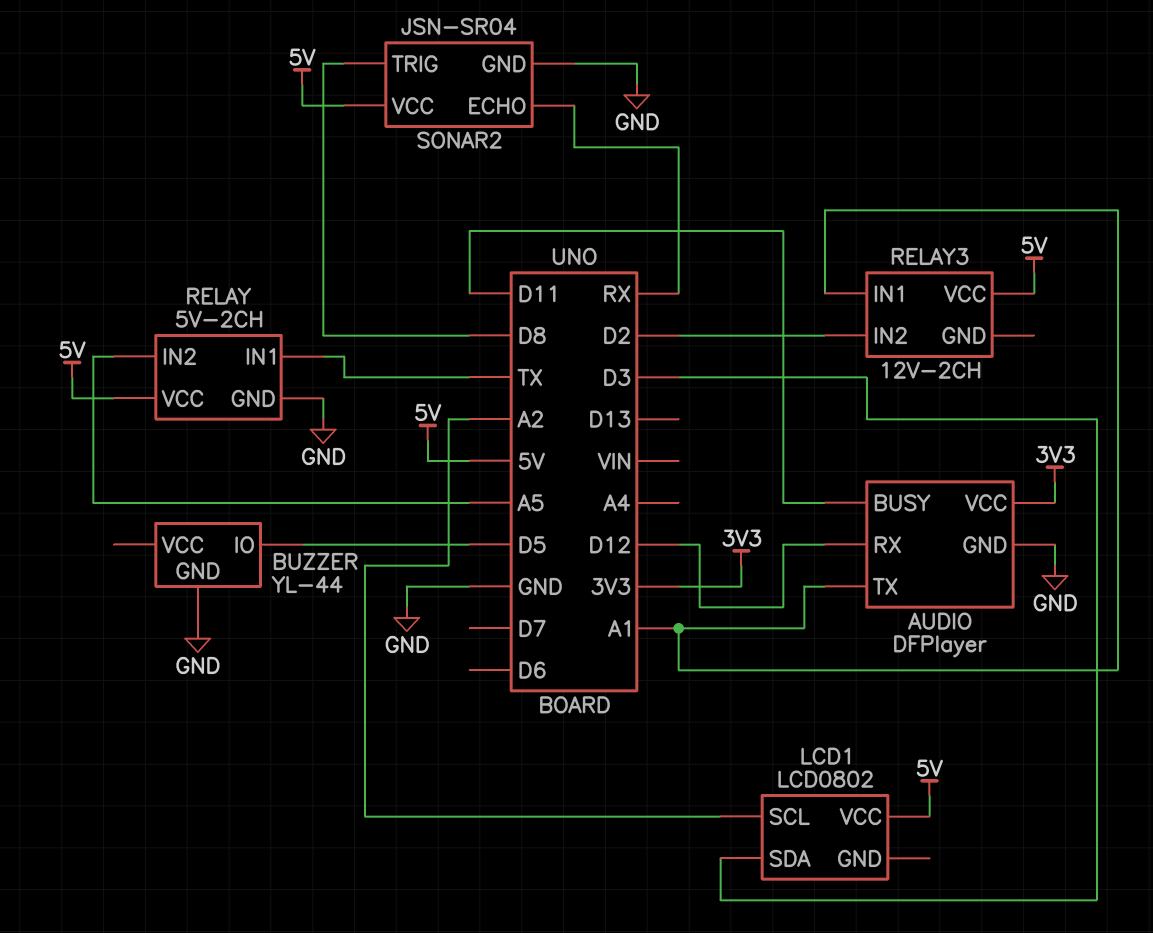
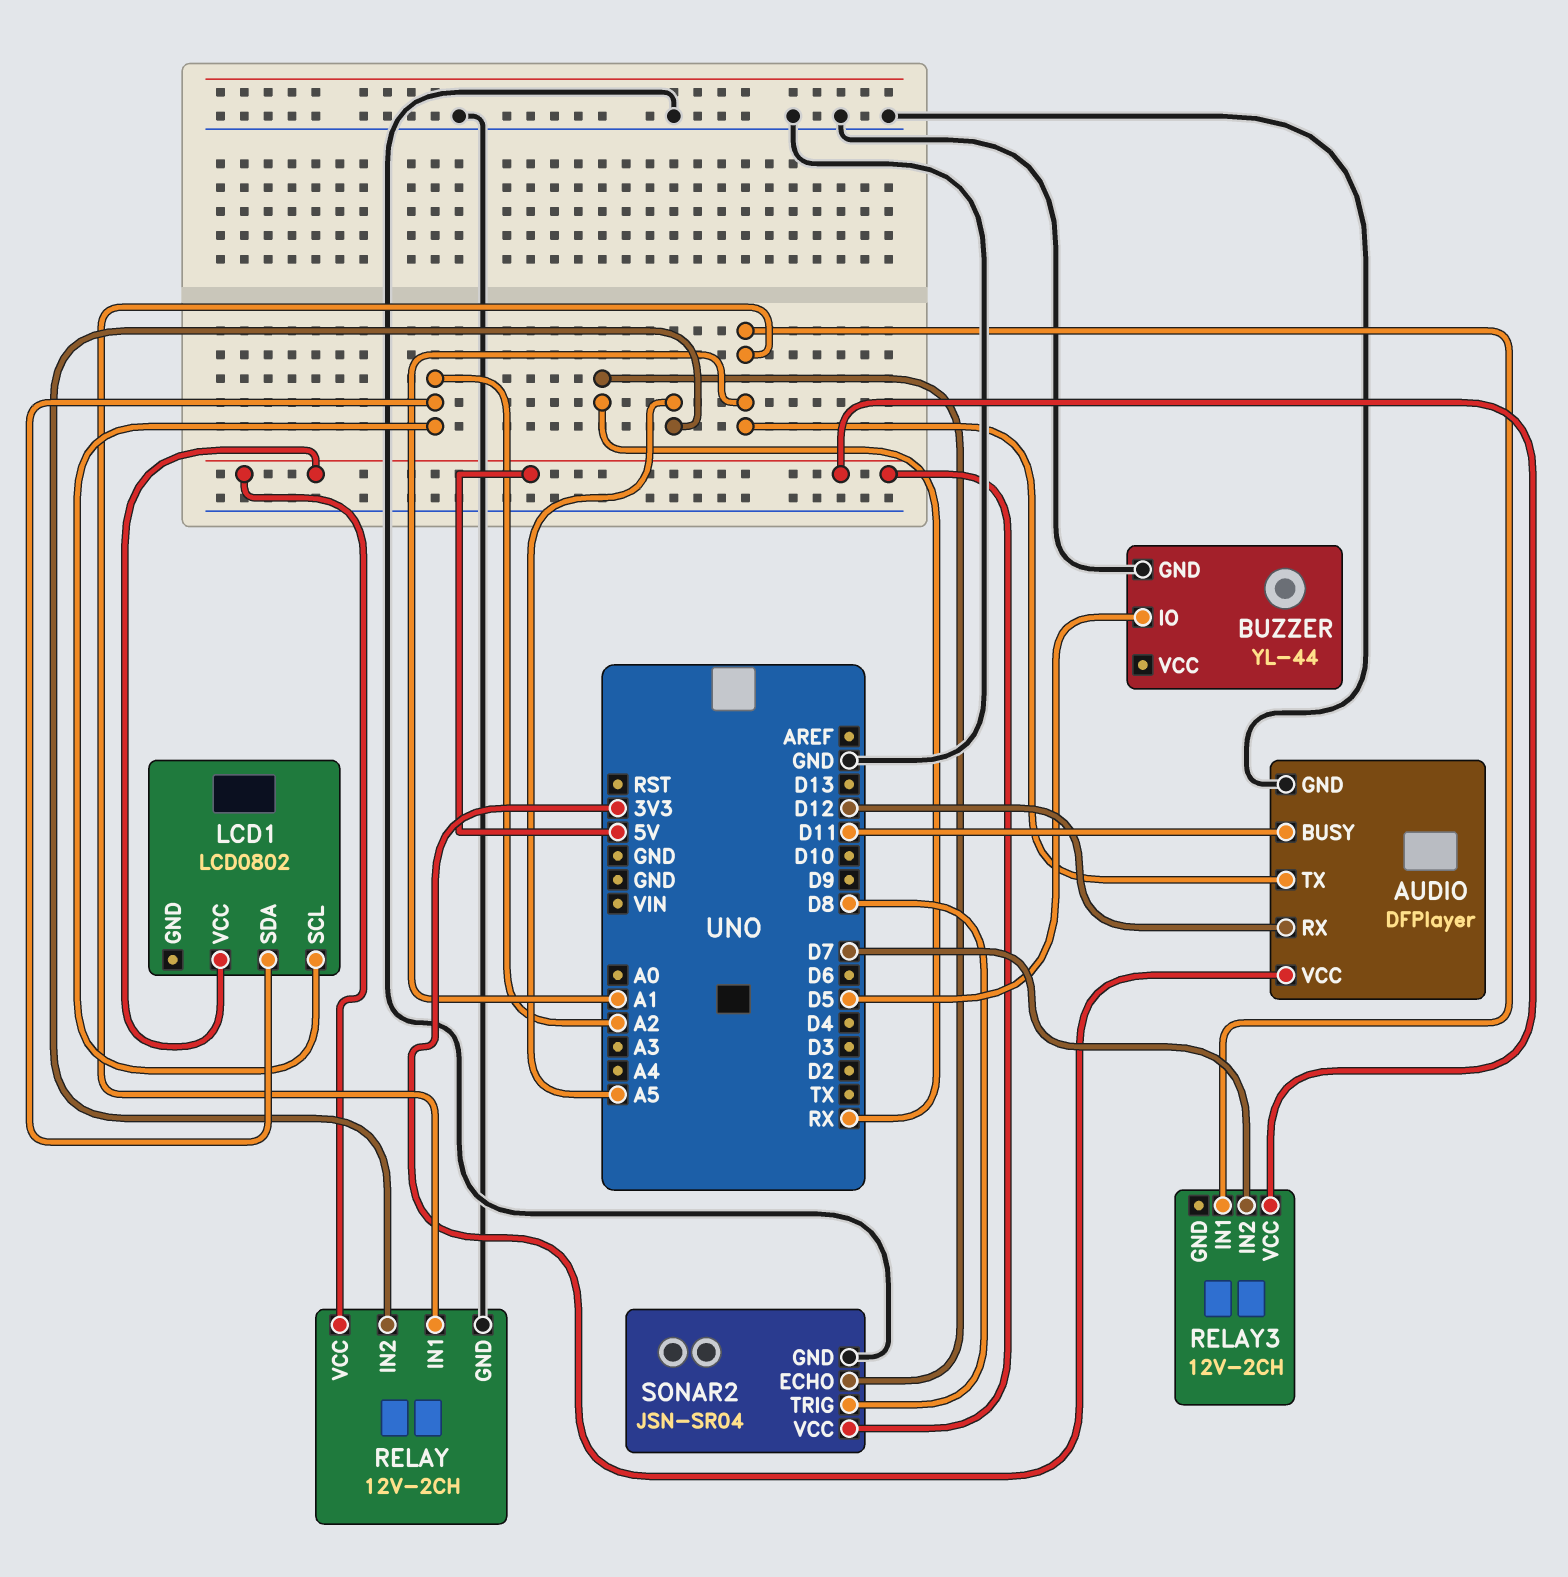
LCD1 pin SDA: D3 -> A2
RELAY: 5V-2CH -> 12V-2CH
RELAY pin IN1: TX -> A1
RELAY3 pin IN2: D2 -> D7

